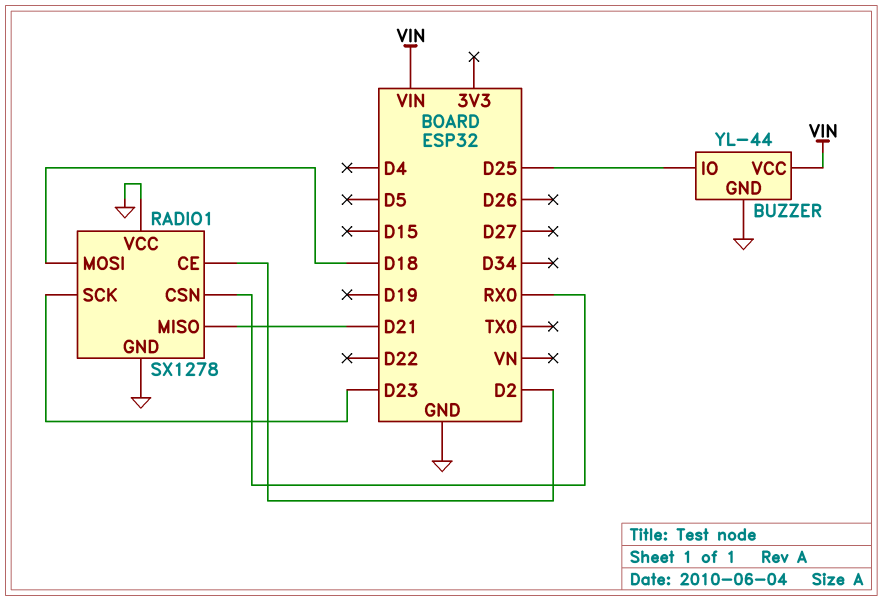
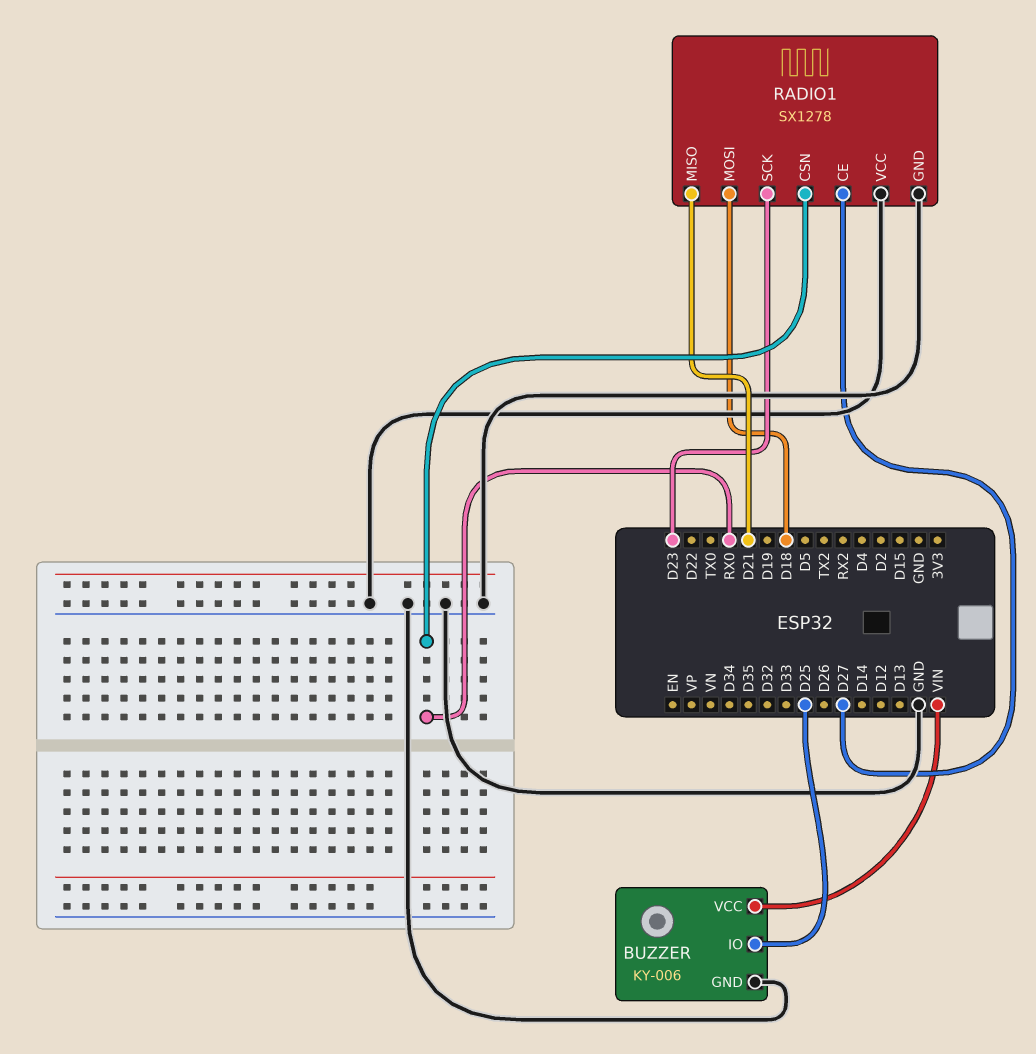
BUZZER: YL-44 -> KY-006
RADIO1 pin CE: D2 -> D27

